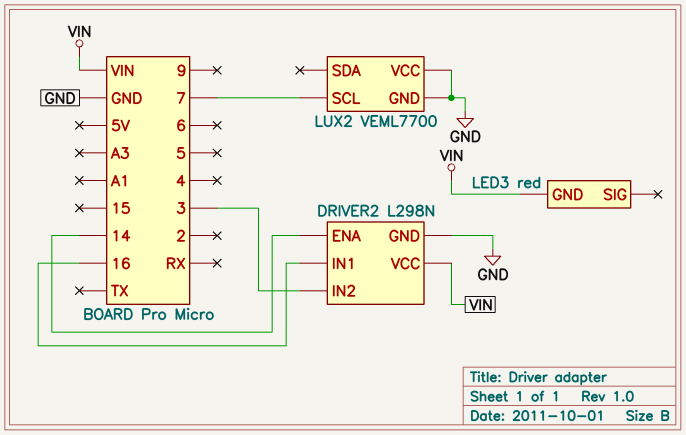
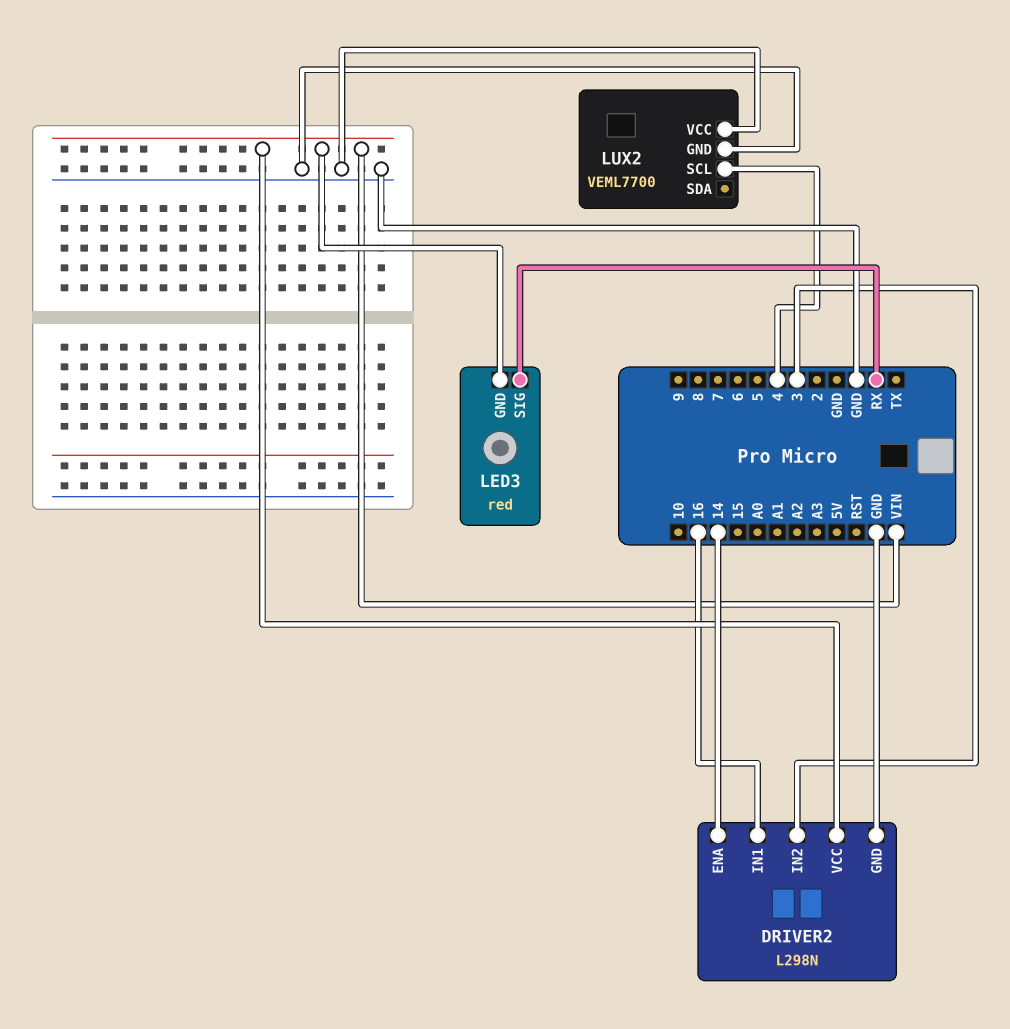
LED3 pin SIG: none -> RX
LUX2 pin SCL: 7 -> 4

